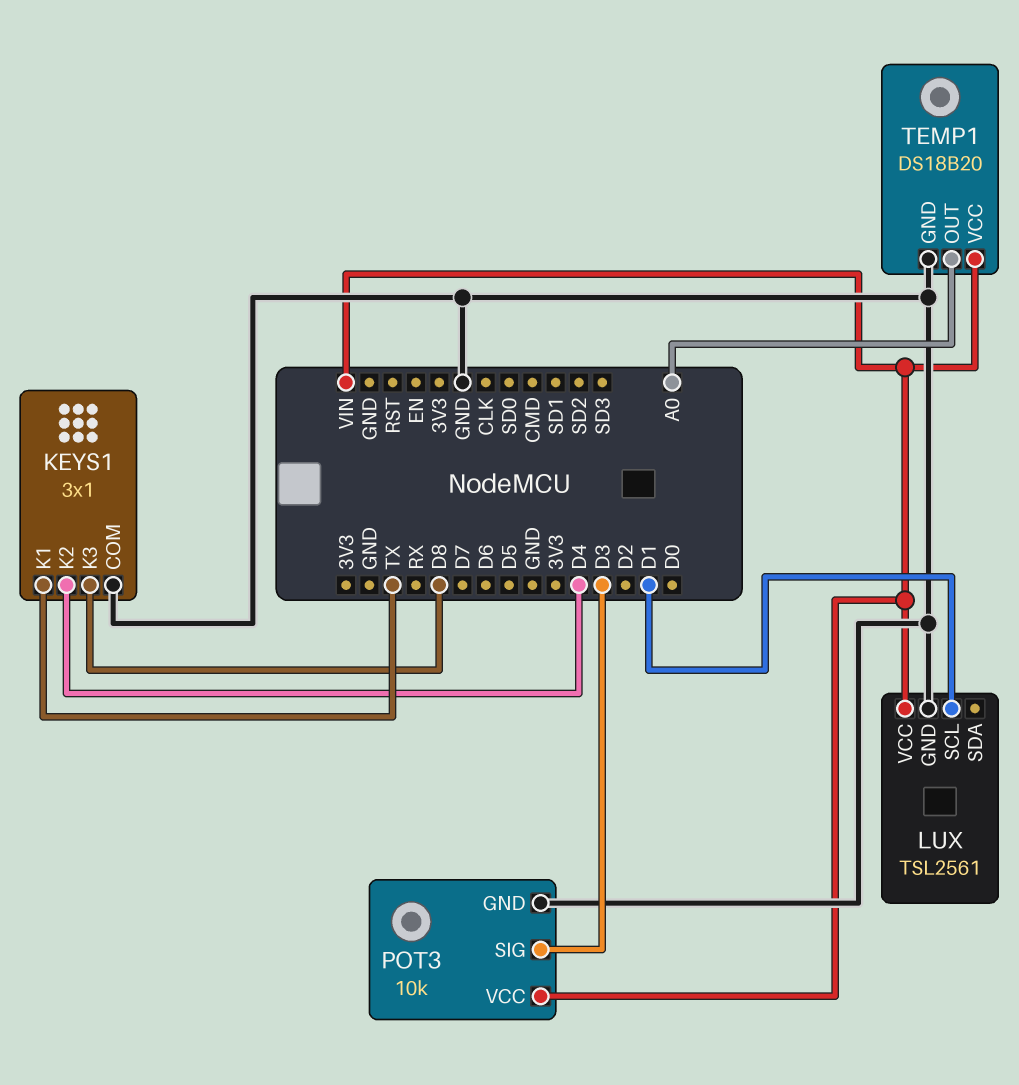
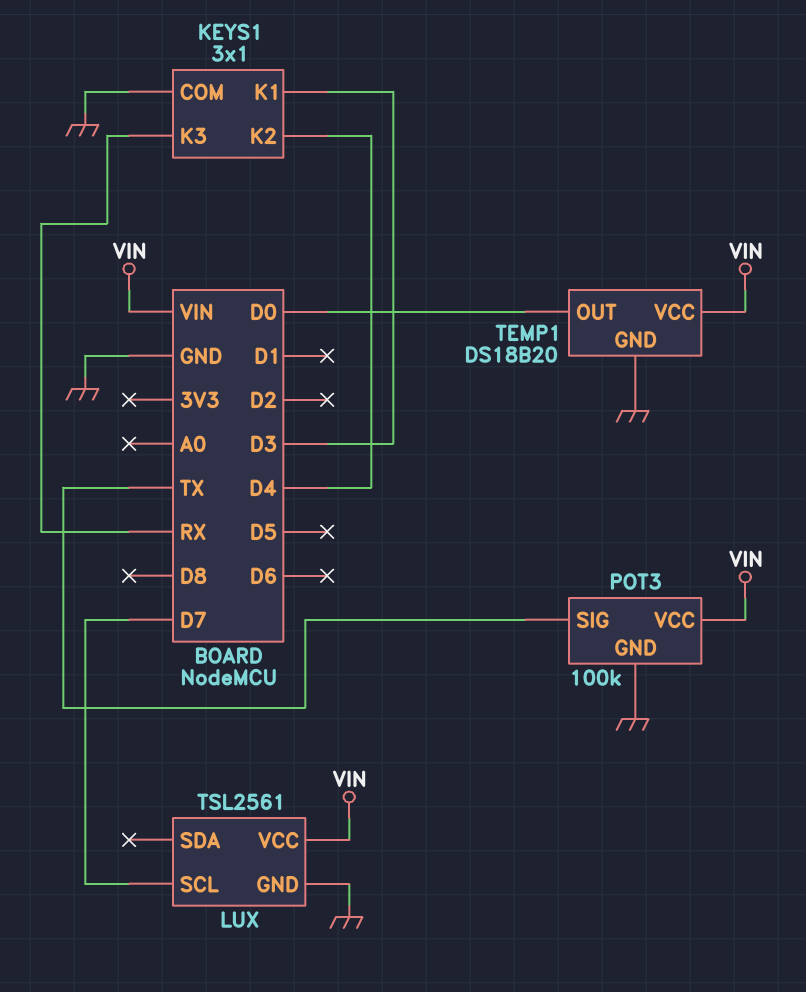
KEYS1 pin K1: TX -> D3
KEYS1 pin K3: D8 -> RX
LUX pin SCL: D1 -> D7
POT3: 10k -> 100k
POT3 pin SIG: D3 -> TX
TEMP1 pin OUT: A0 -> D0

